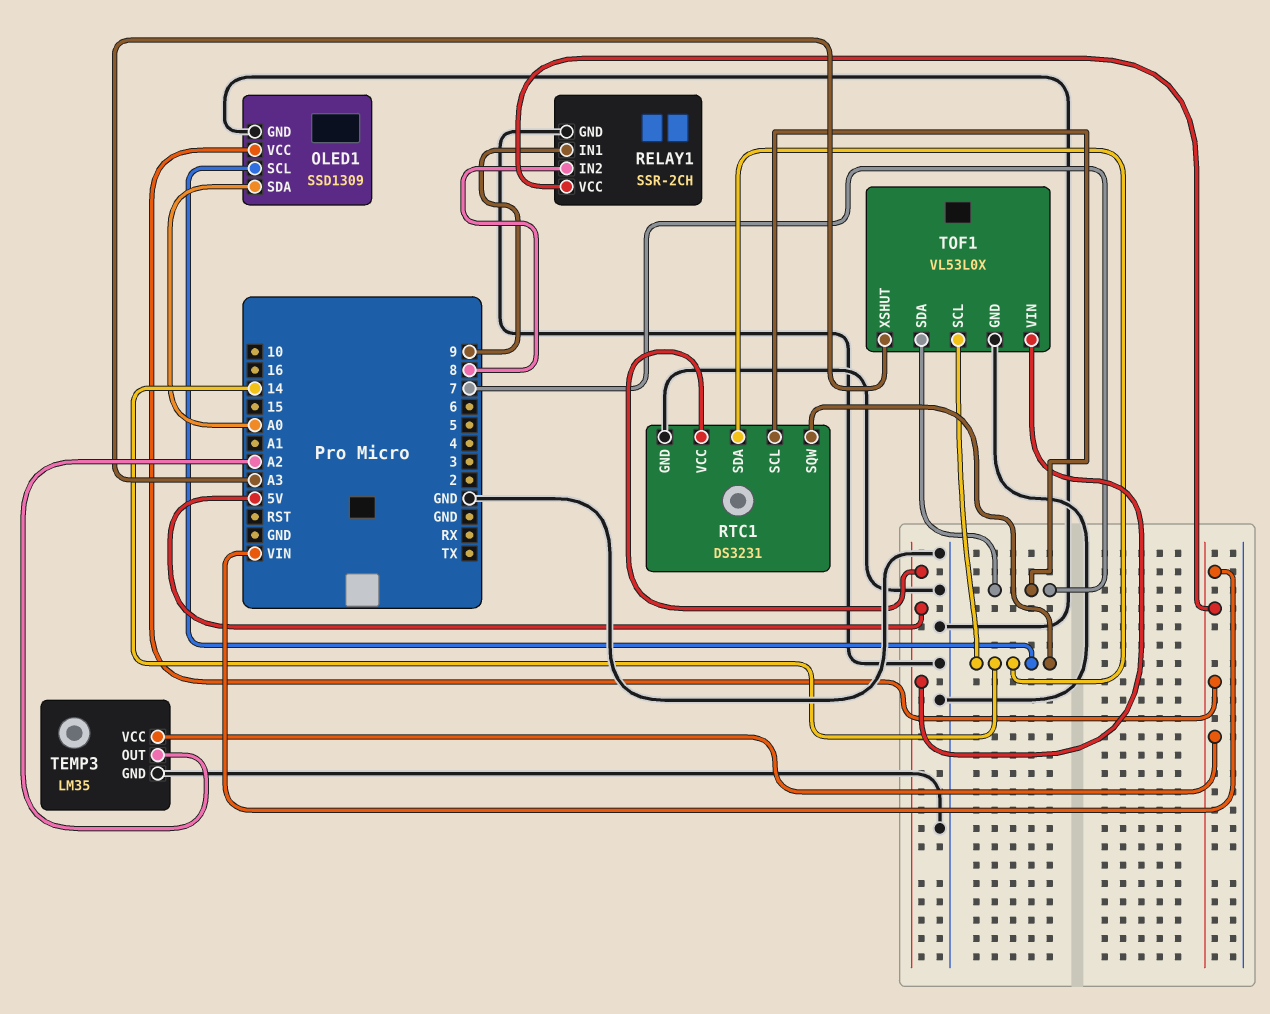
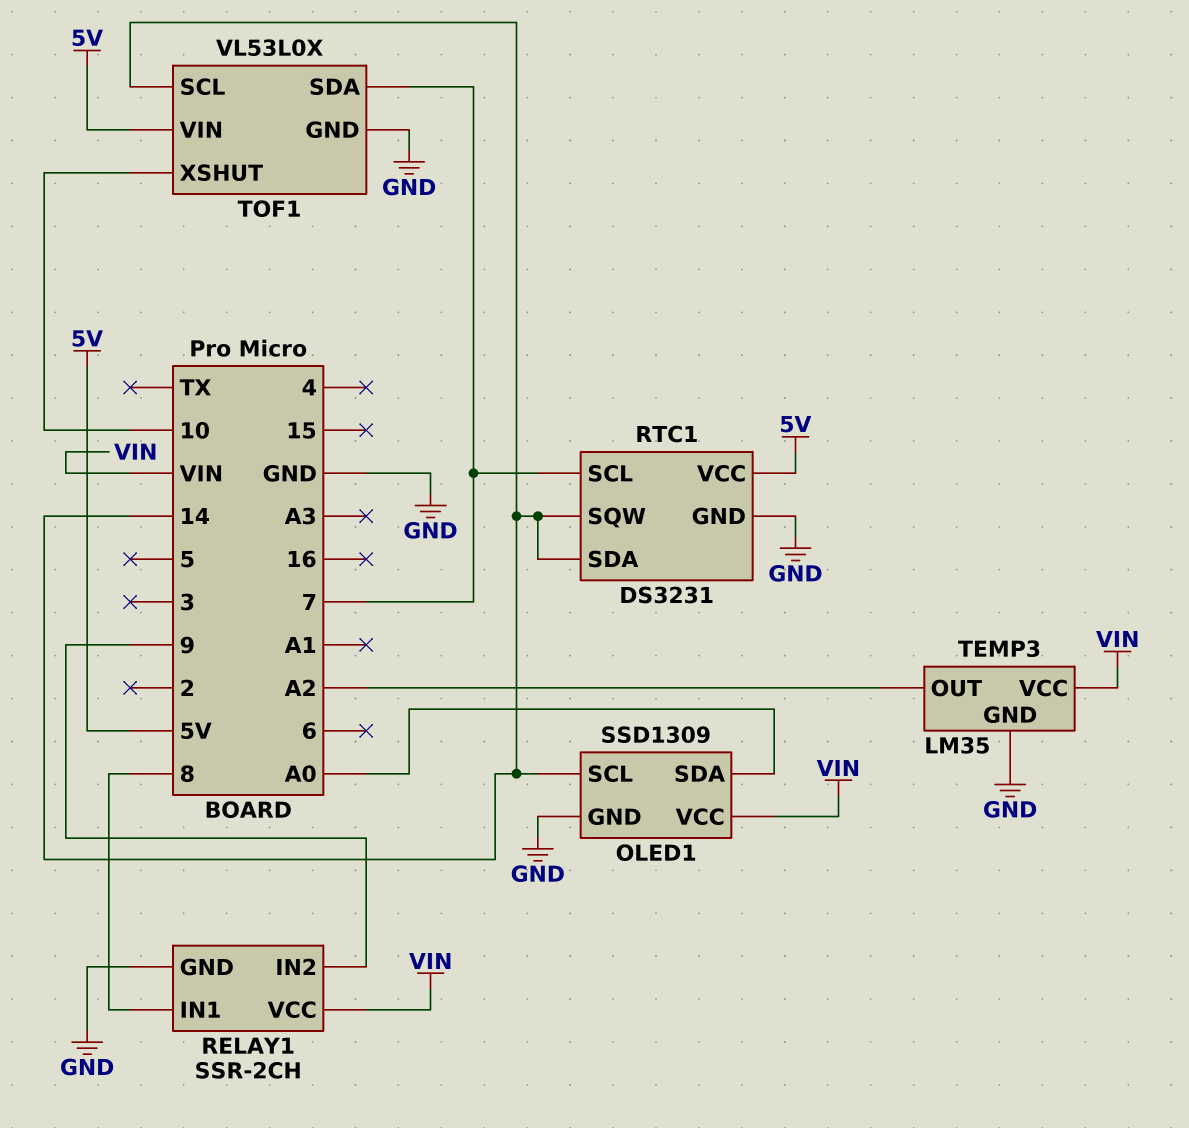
RELAY1 pin IN1: 9 -> 8
RELAY1 pin IN2: 8 -> 9
TOF1 pin XSHUT: A3 -> 10

